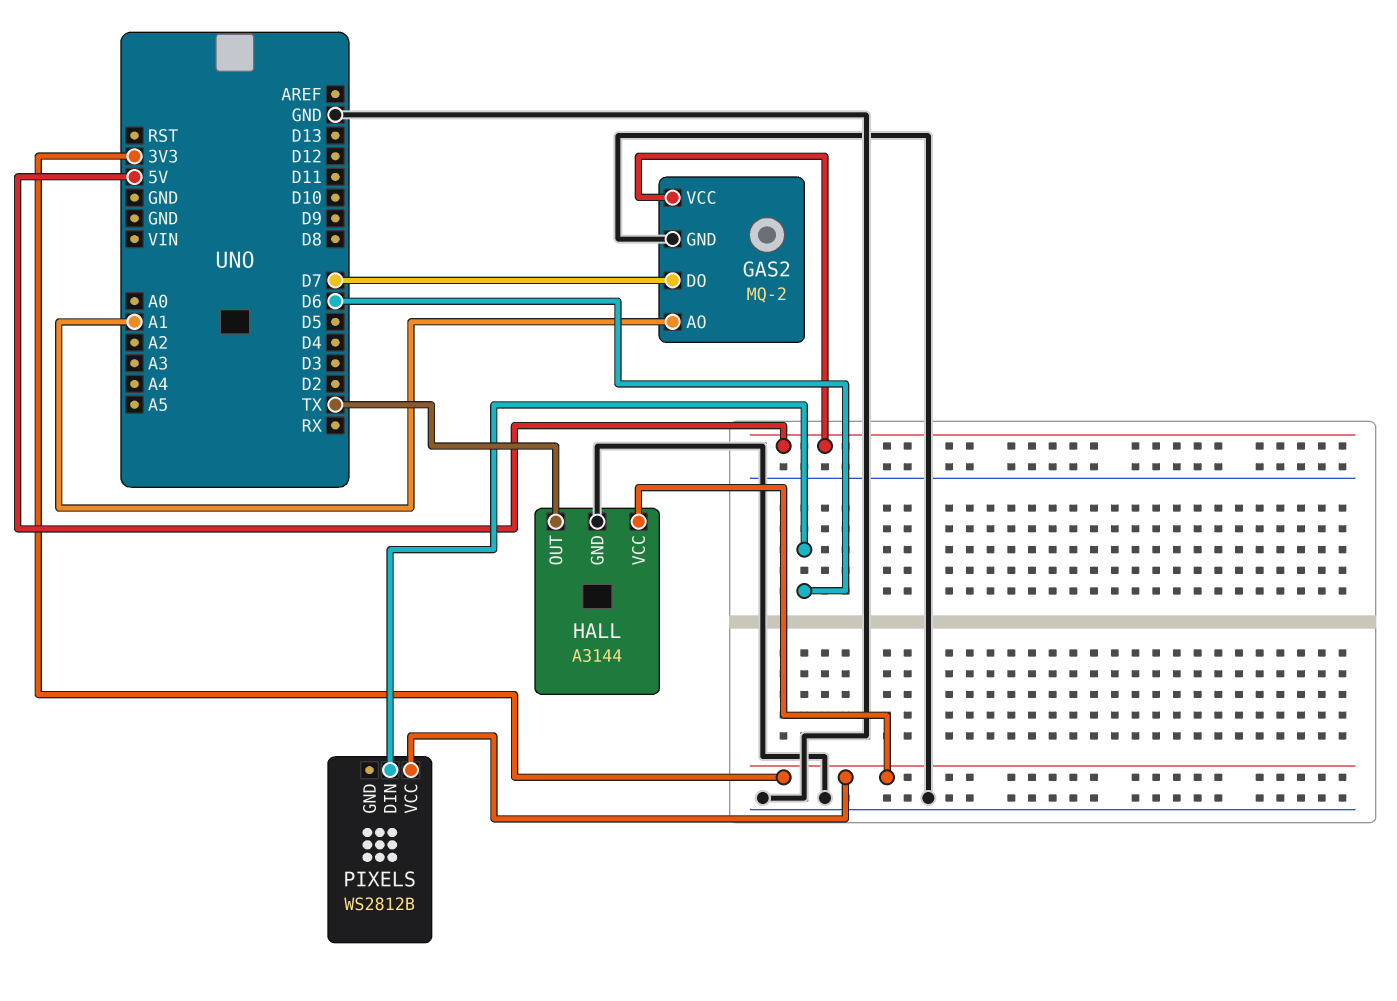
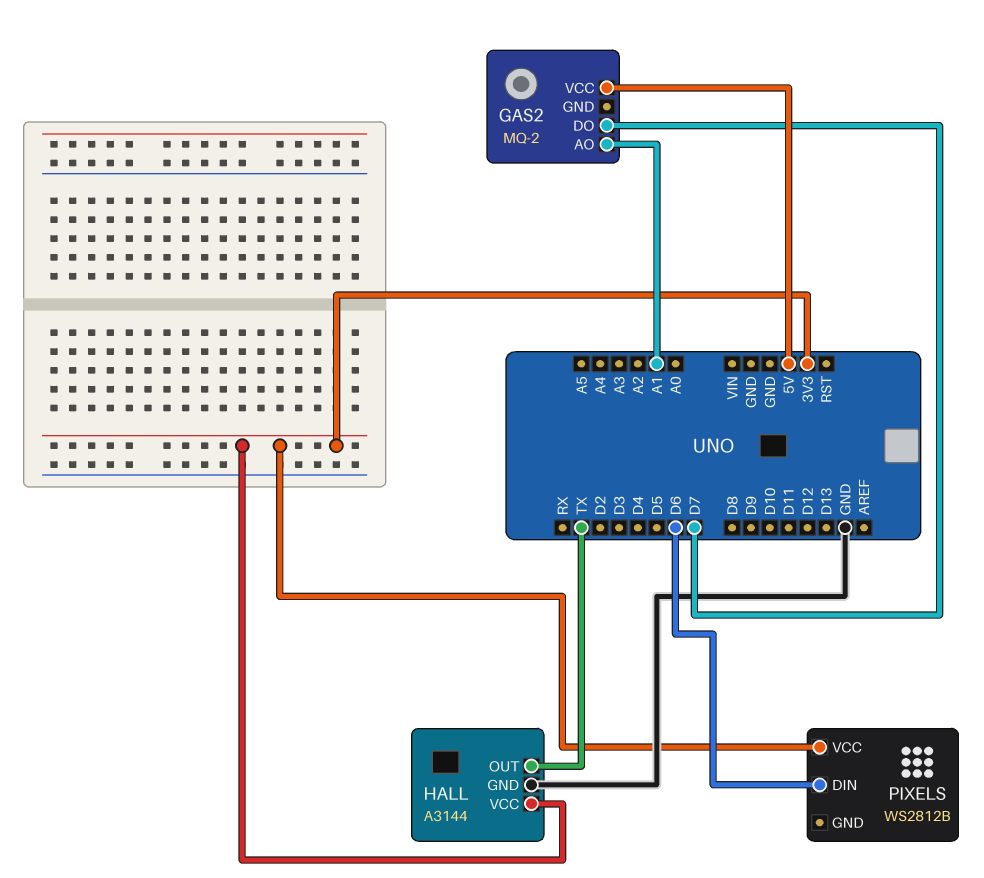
GAS2 pin GND: GND -> none

